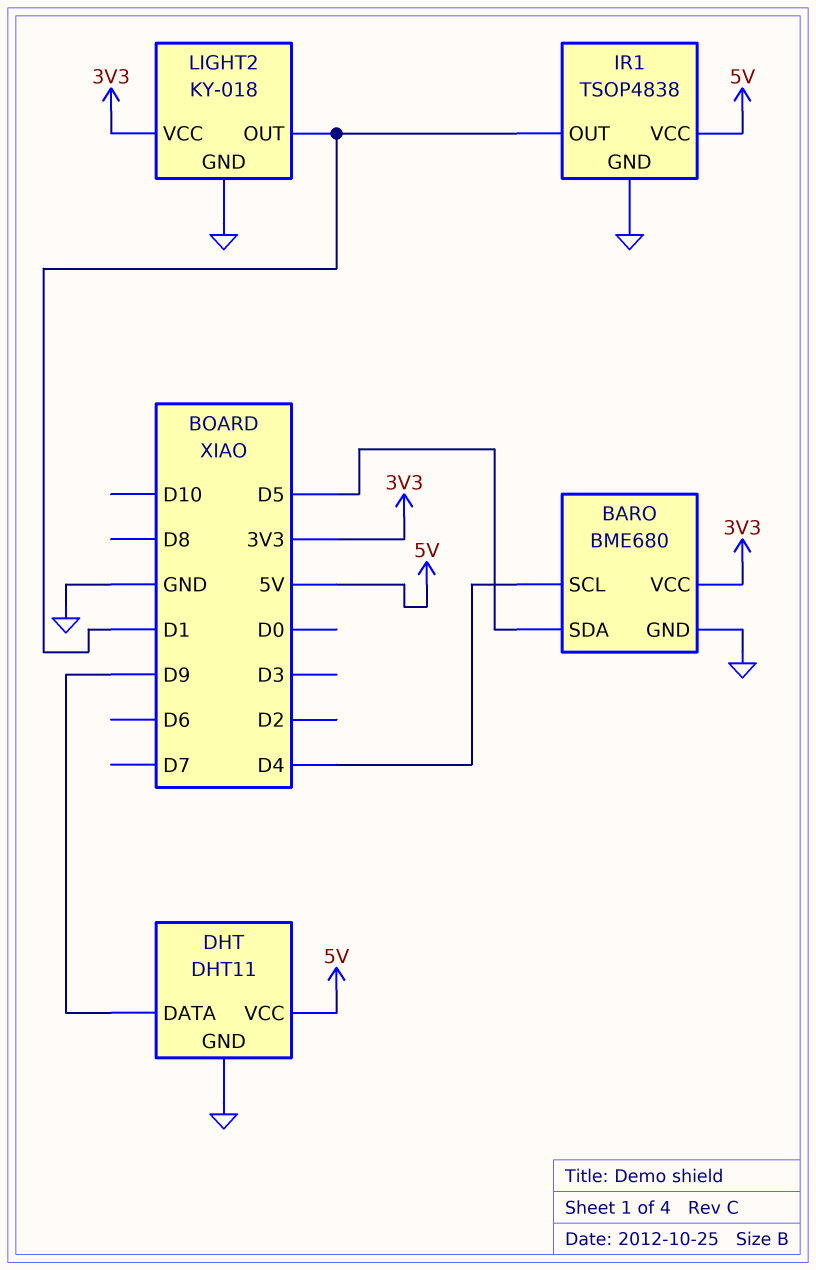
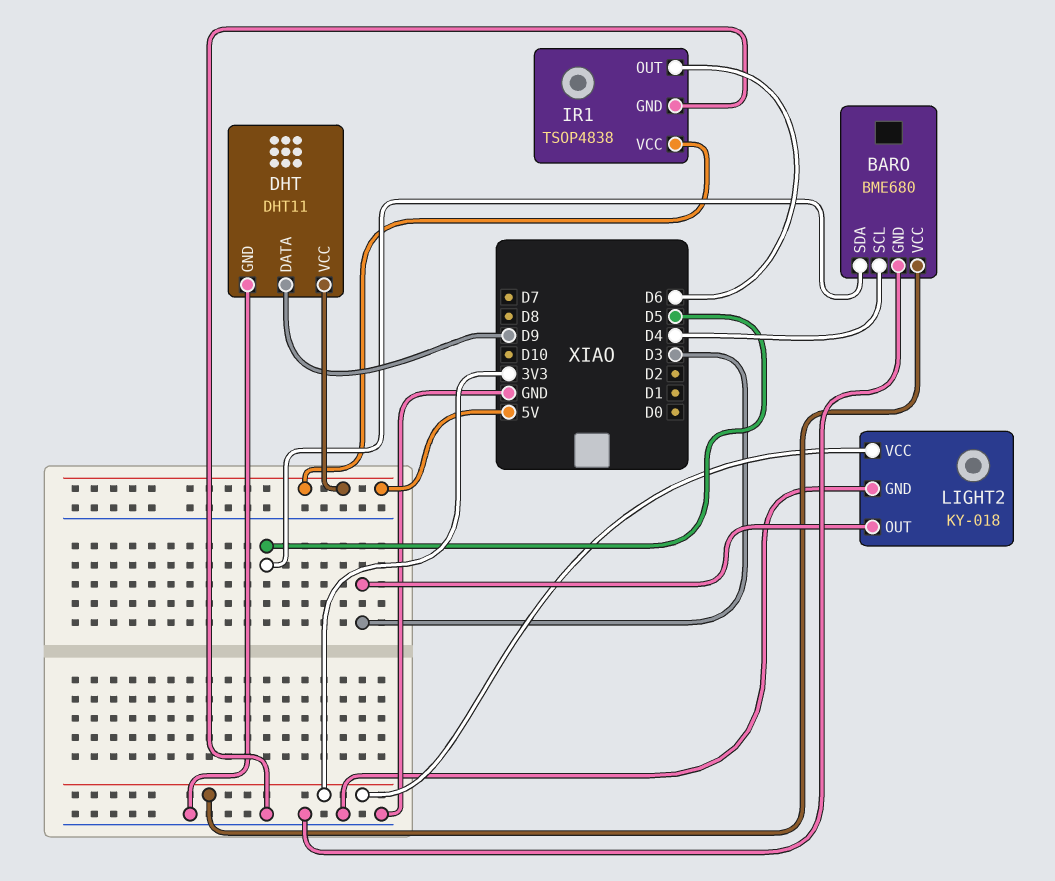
IR1 pin OUT: D1 -> D6
LIGHT2 pin OUT: D1 -> D3

